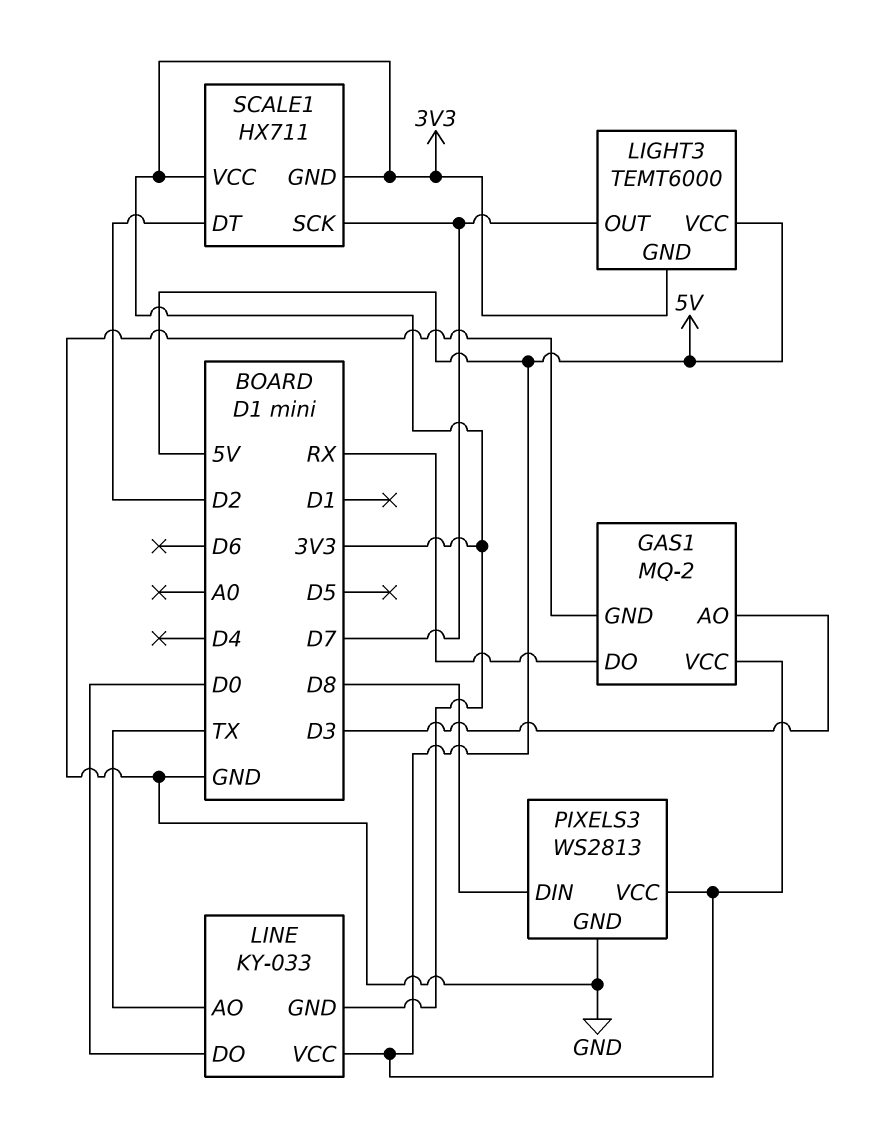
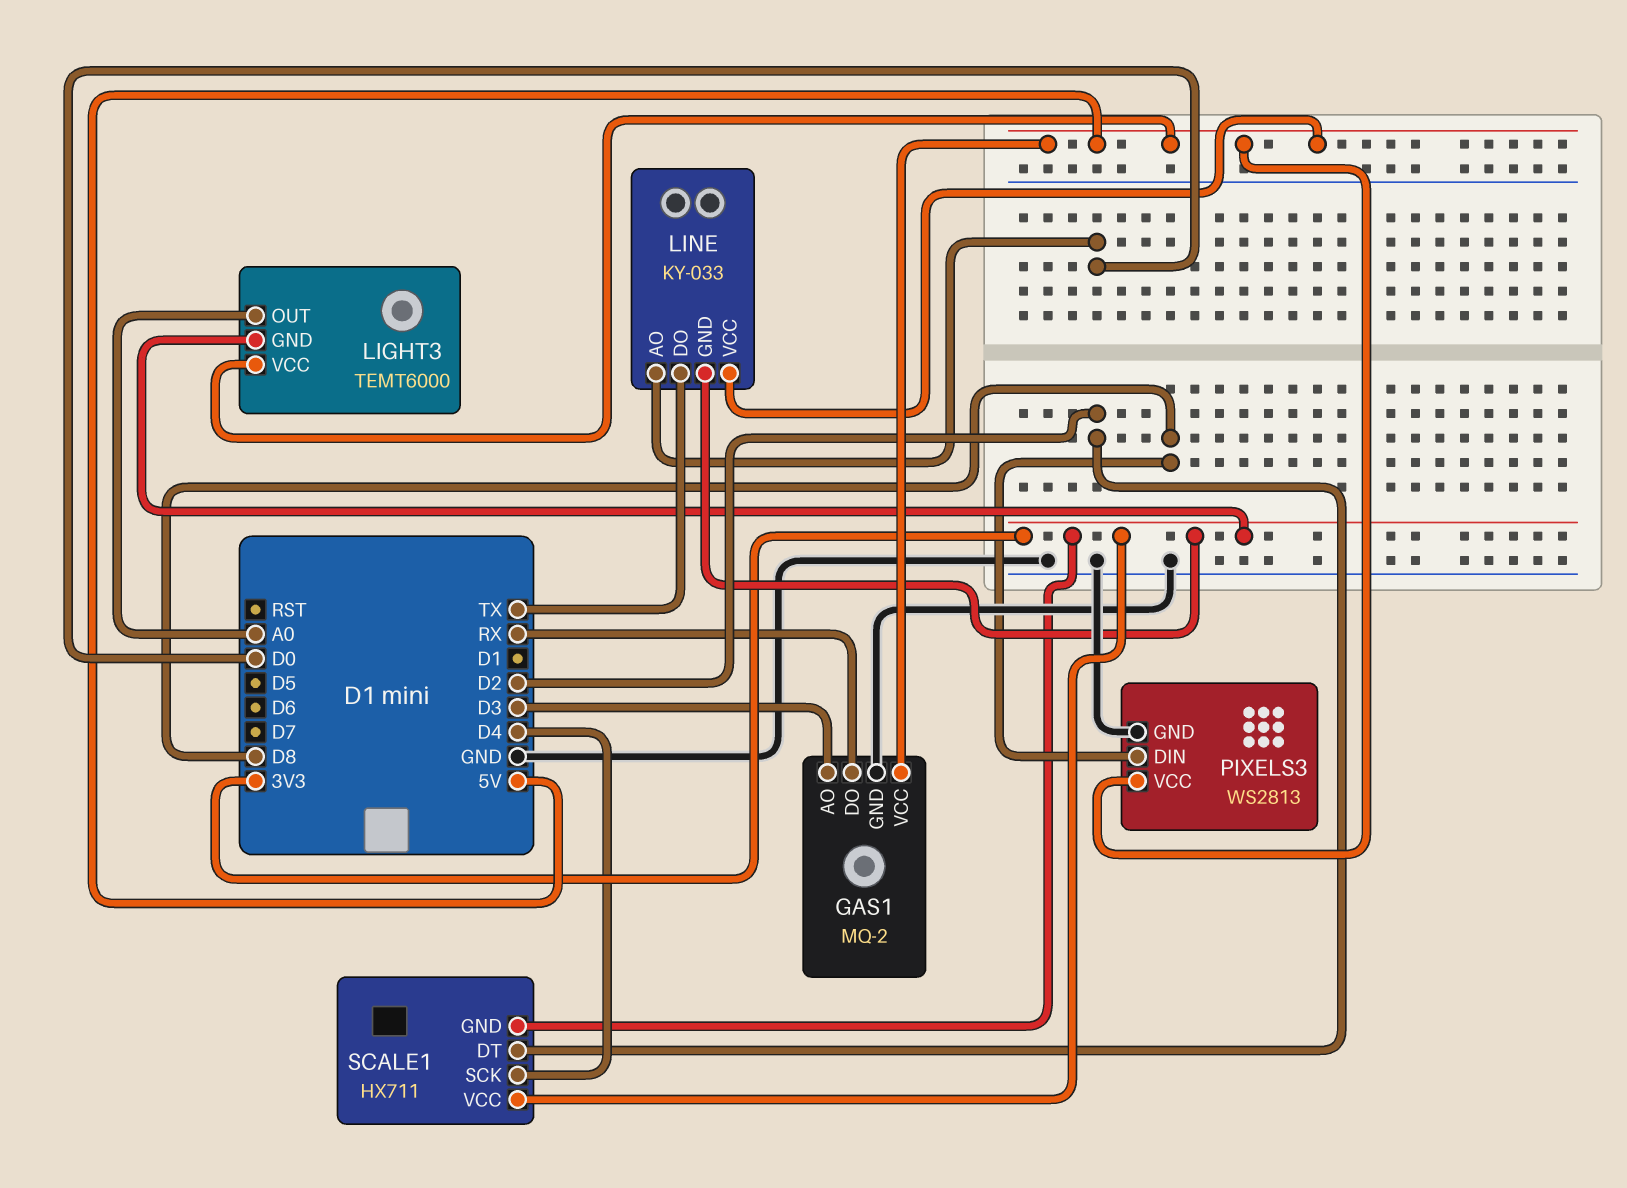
LIGHT3 pin OUT: D7 -> A0
LINE pin AO: TX -> D0
LINE pin DO: D0 -> TX
SCALE1 pin SCK: D7 -> D4

